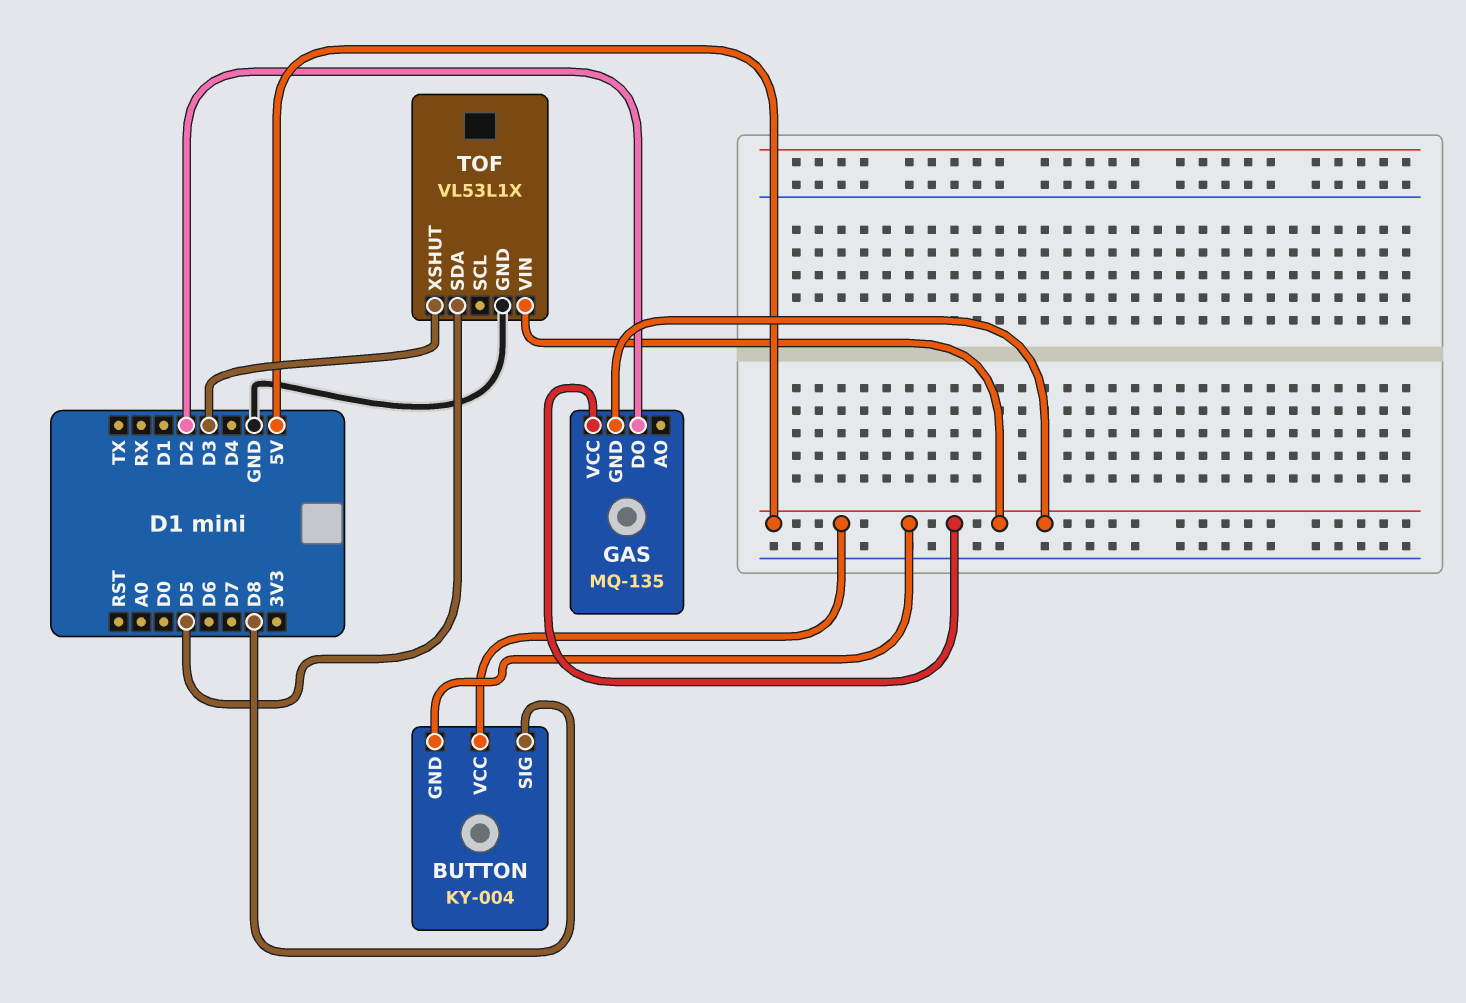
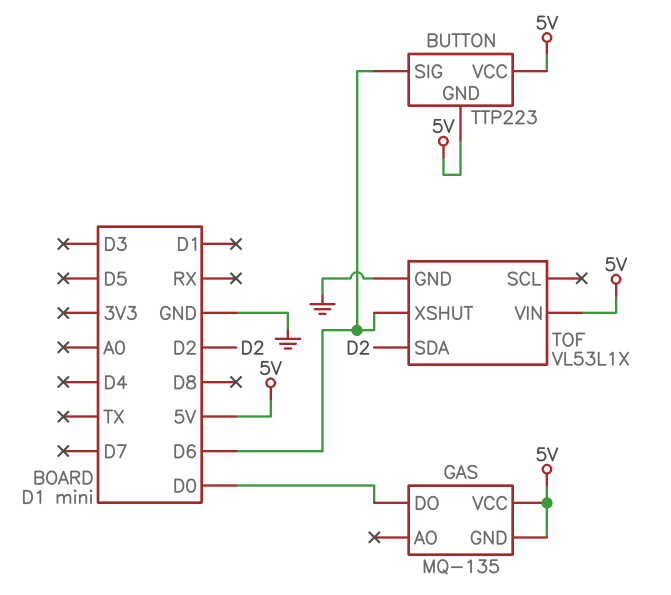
BUTTON: KY-004 -> TTP223
BUTTON pin SIG: D8 -> D6
GAS pin DO: D2 -> D0
TOF pin SDA: D5 -> D2
TOF pin XSHUT: D3 -> D6

